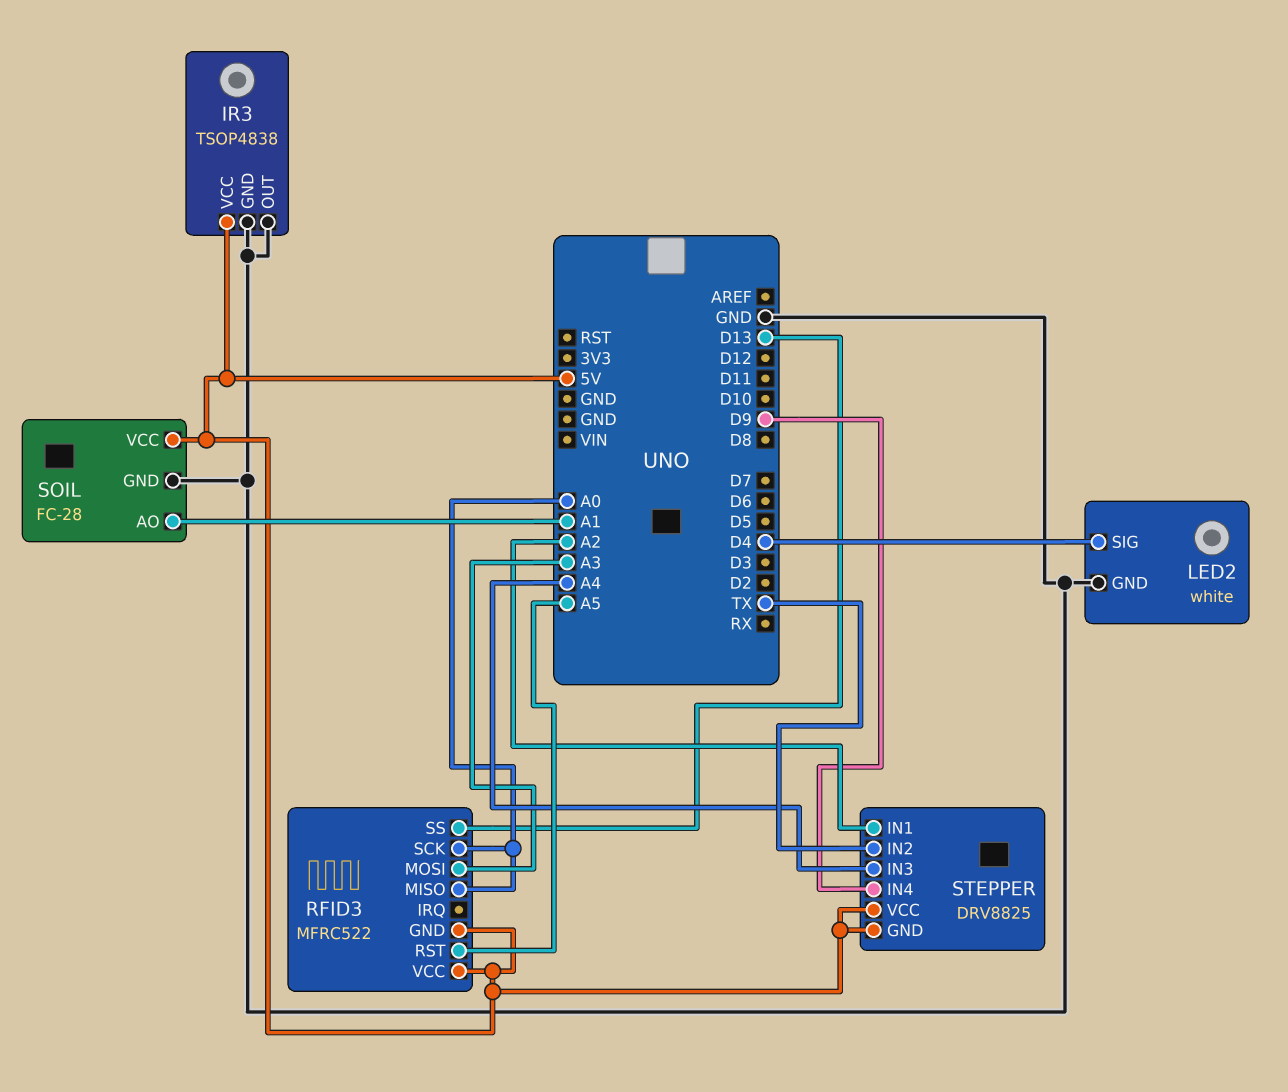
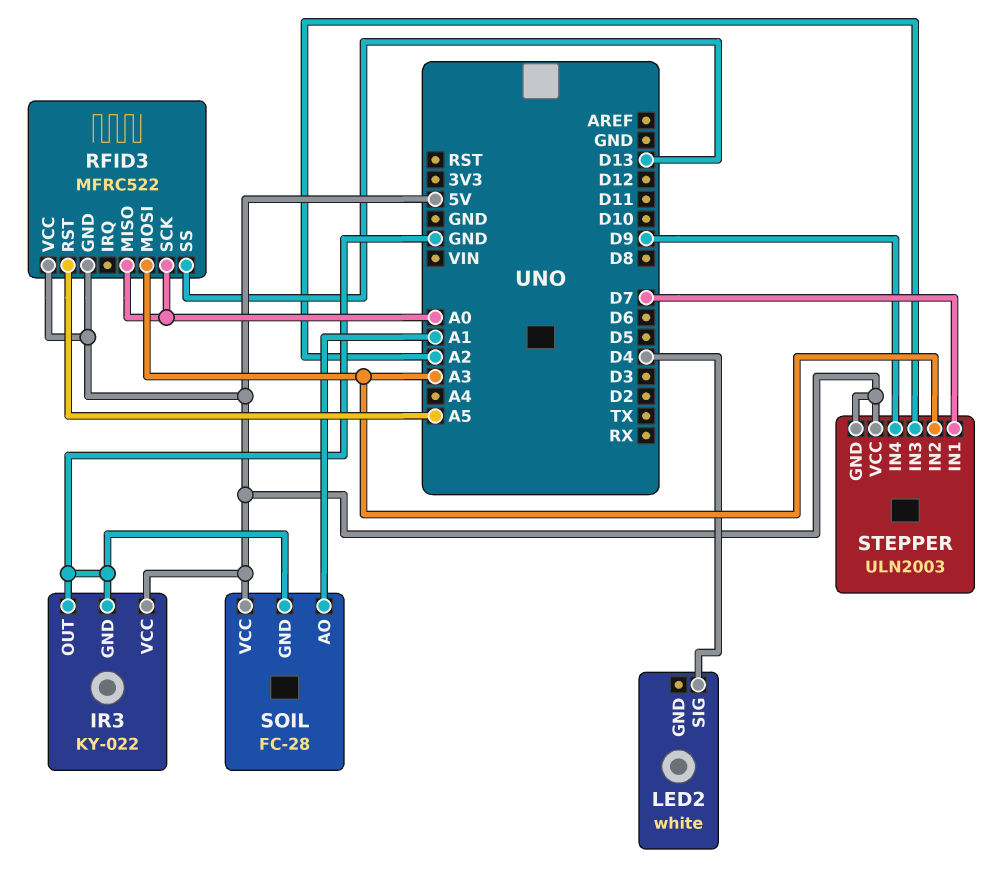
IR3: TSOP4838 -> KY-022
LED2 pin GND: GND -> none
STEPPER: DRV8825 -> ULN2003
STEPPER pin IN1: A2 -> D7
STEPPER pin IN2: TX -> A3
STEPPER pin IN3: A4 -> A2

